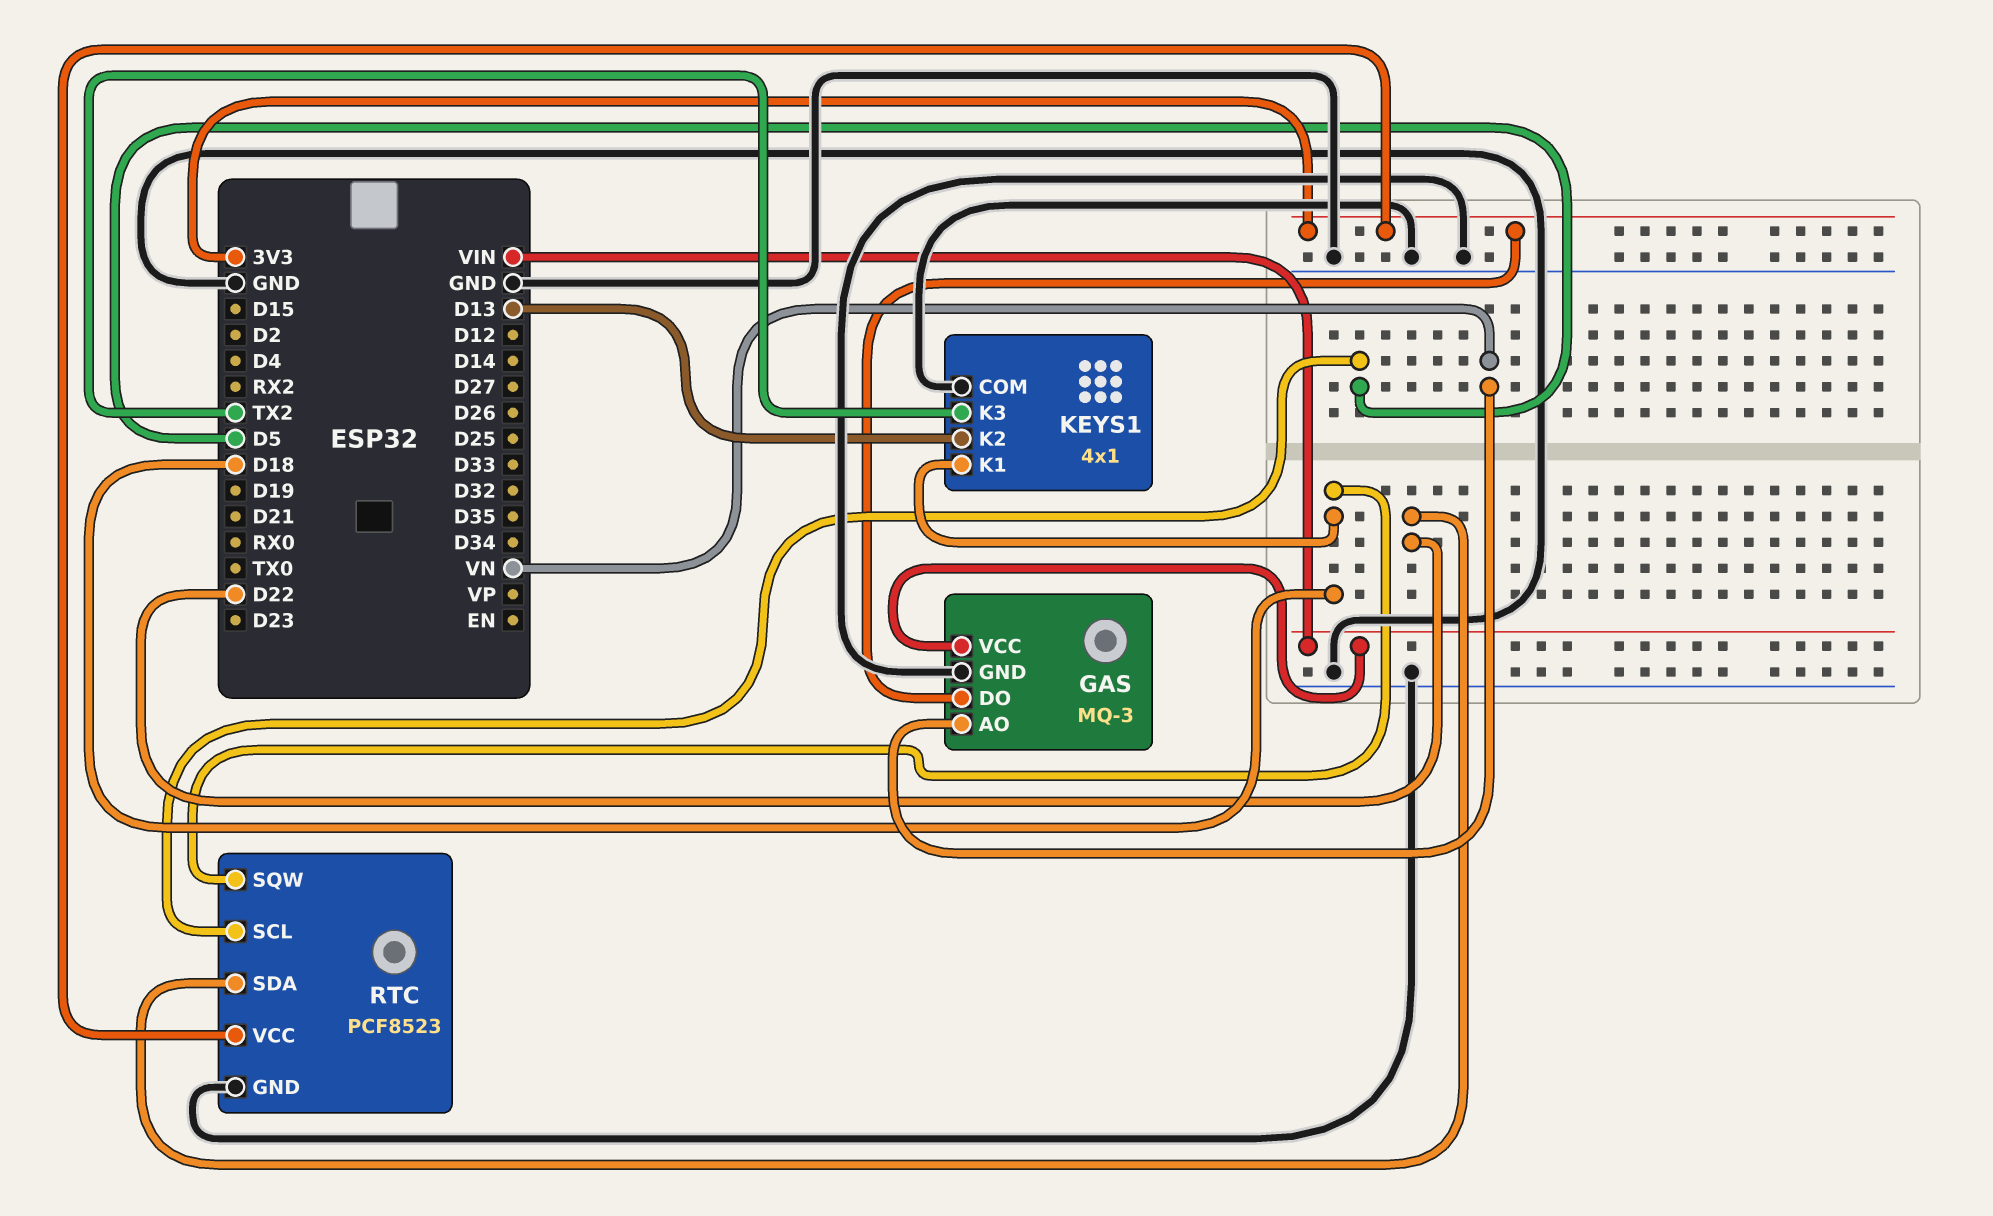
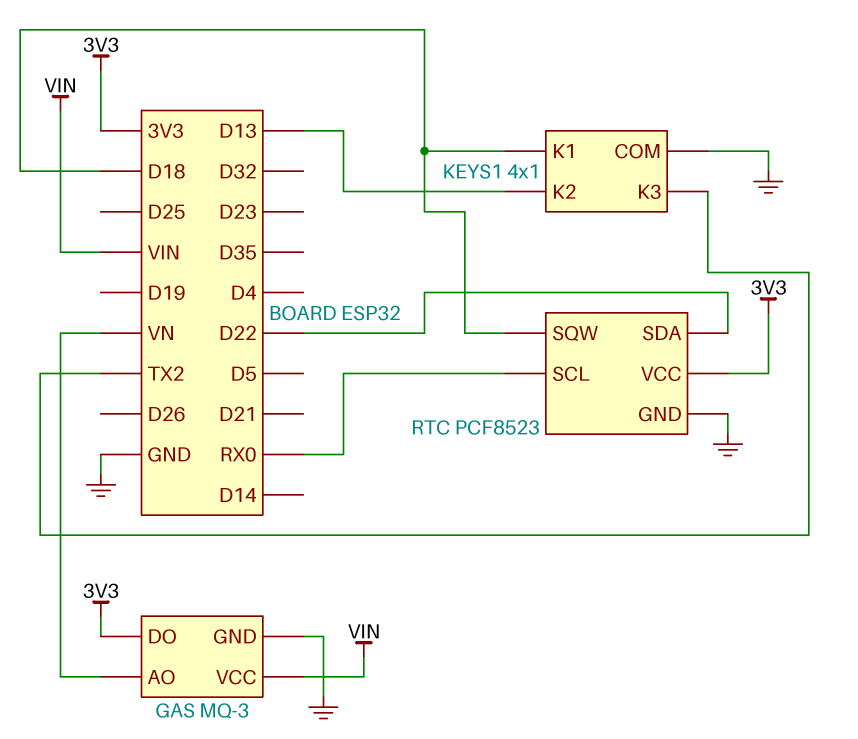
RTC pin SCL: D5 -> RX0

